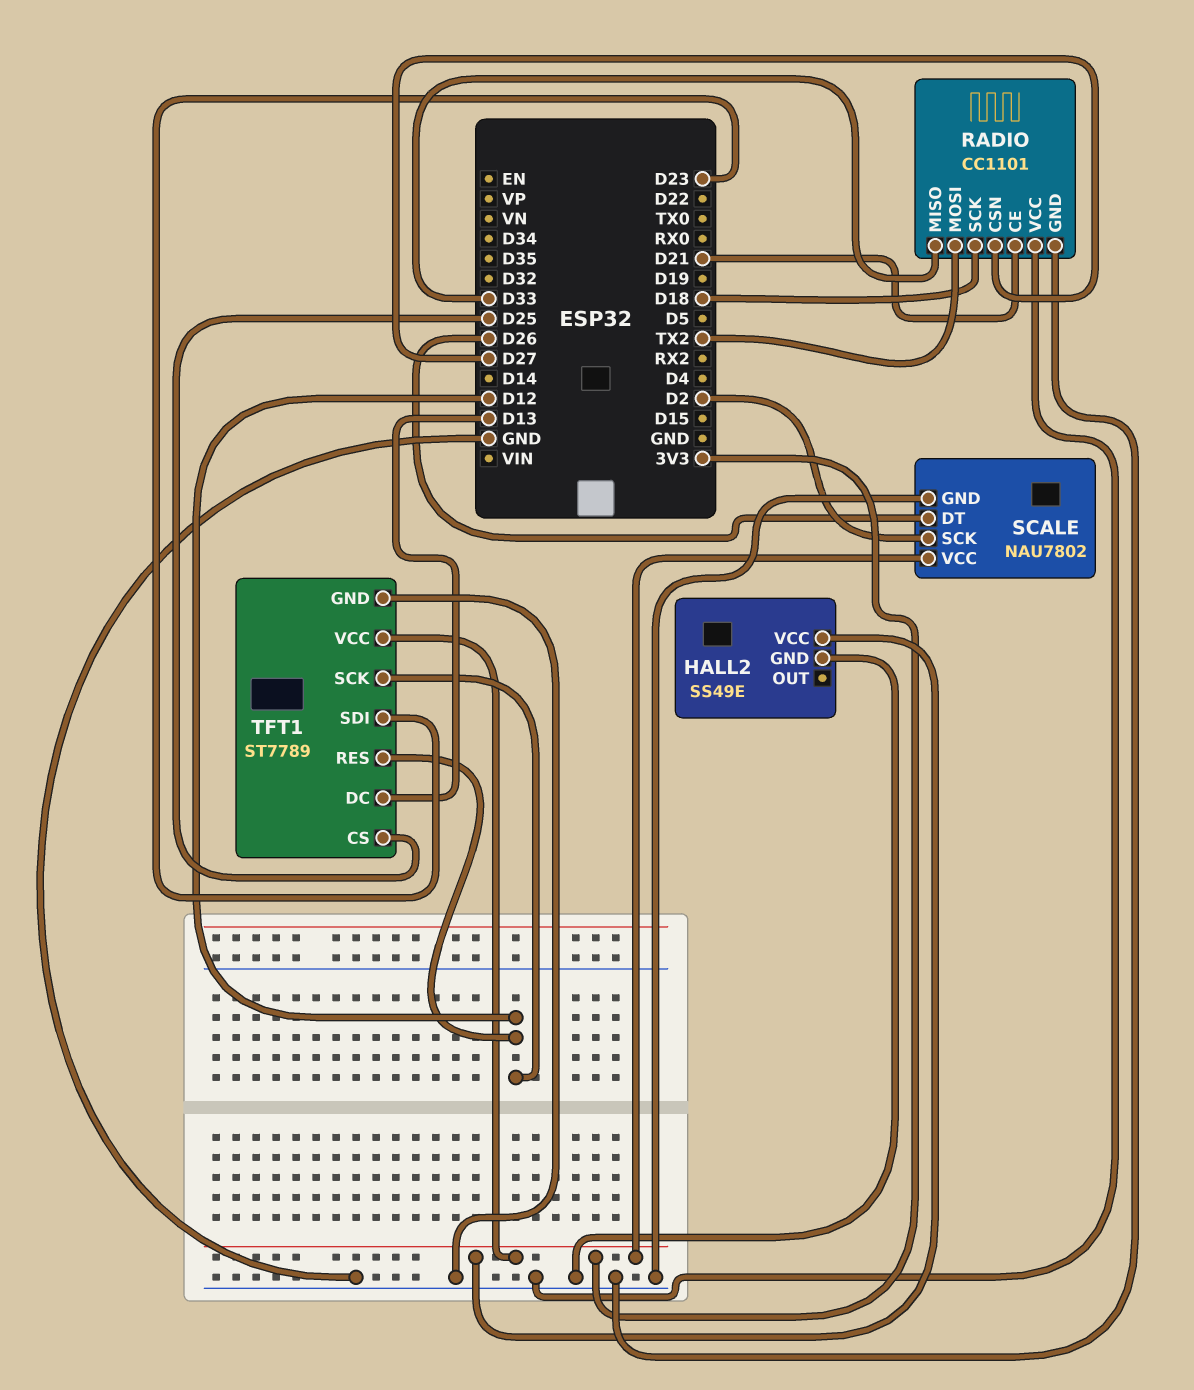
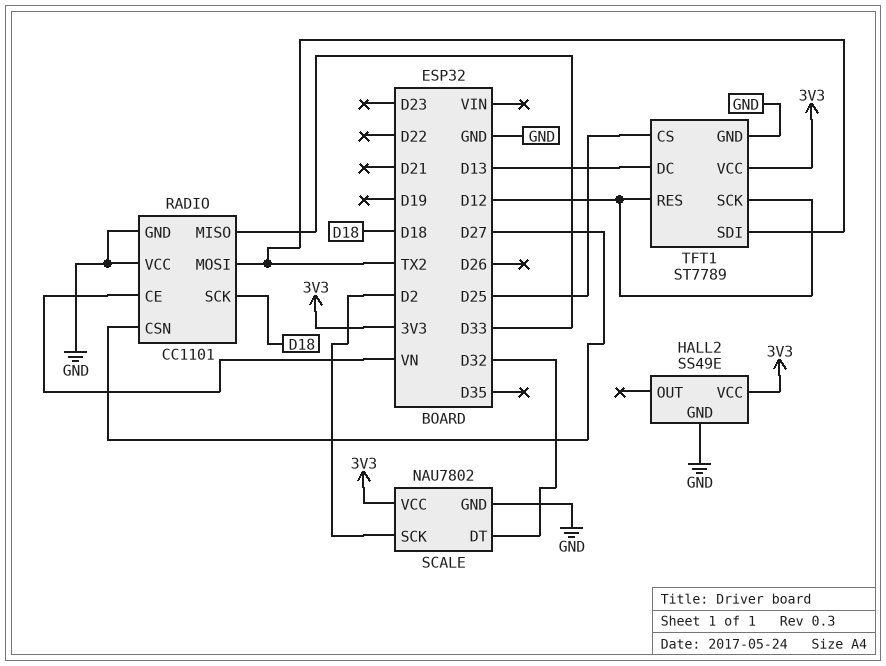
RADIO pin CE: D21 -> VN
SCALE pin DT: D26 -> D32
TFT1 pin SDI: D23 -> TX2

